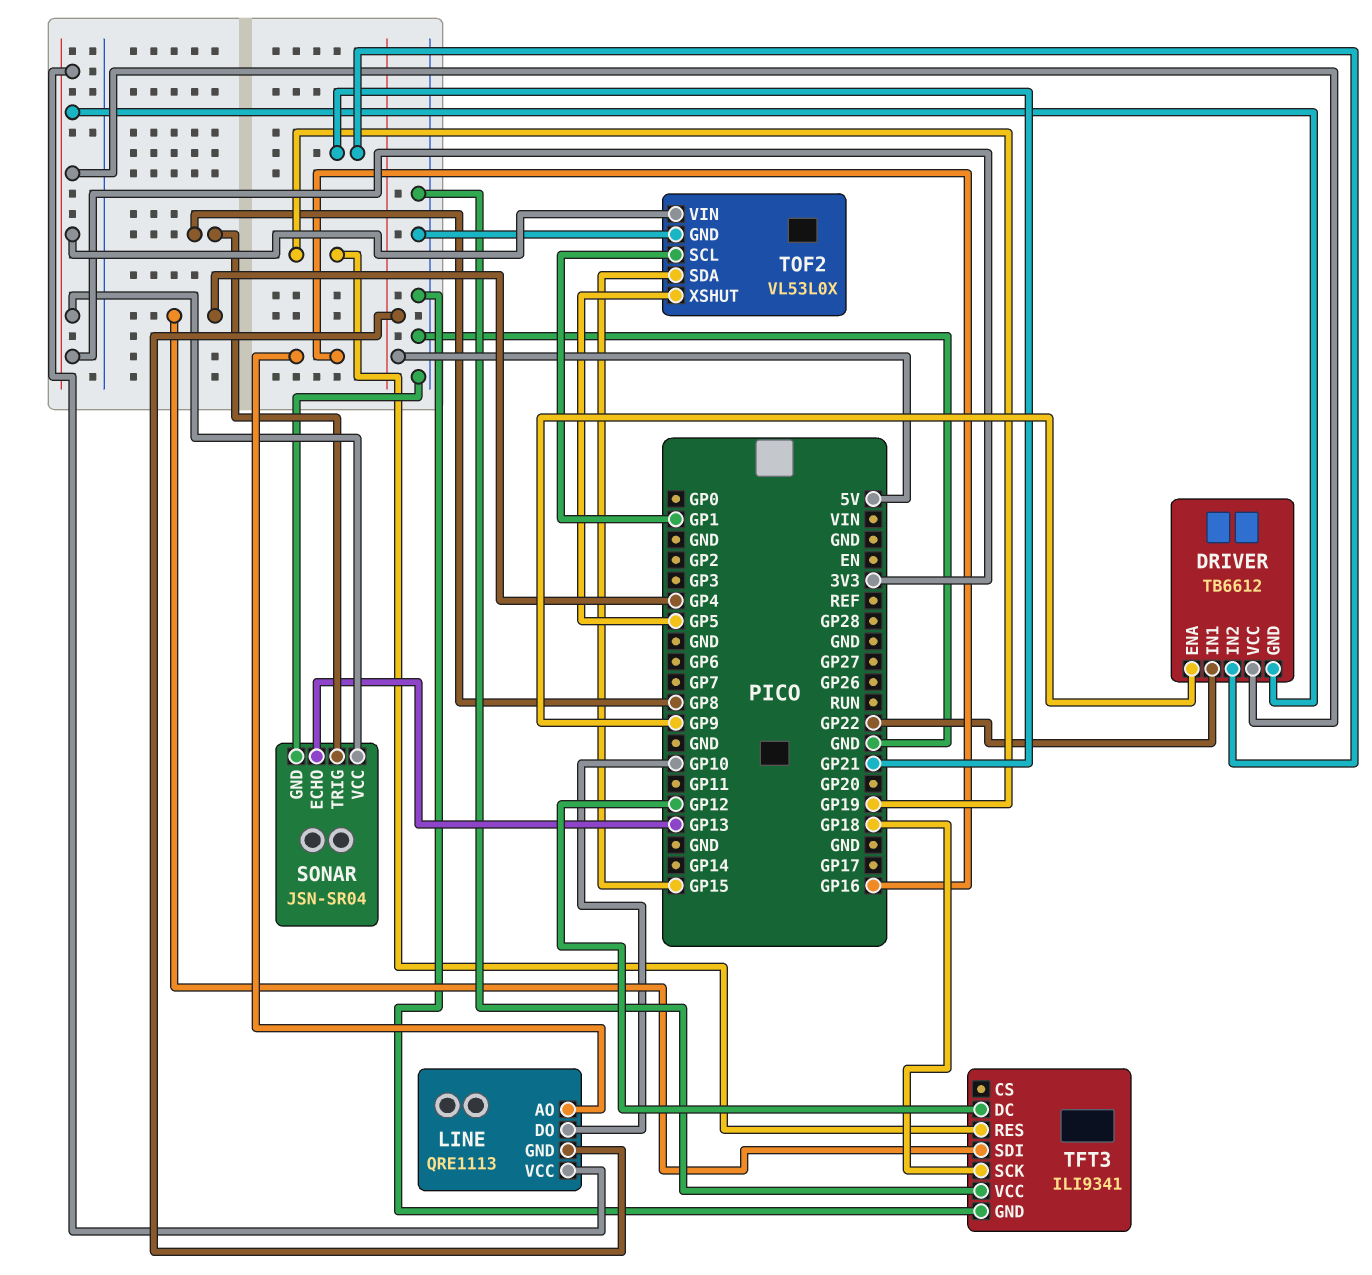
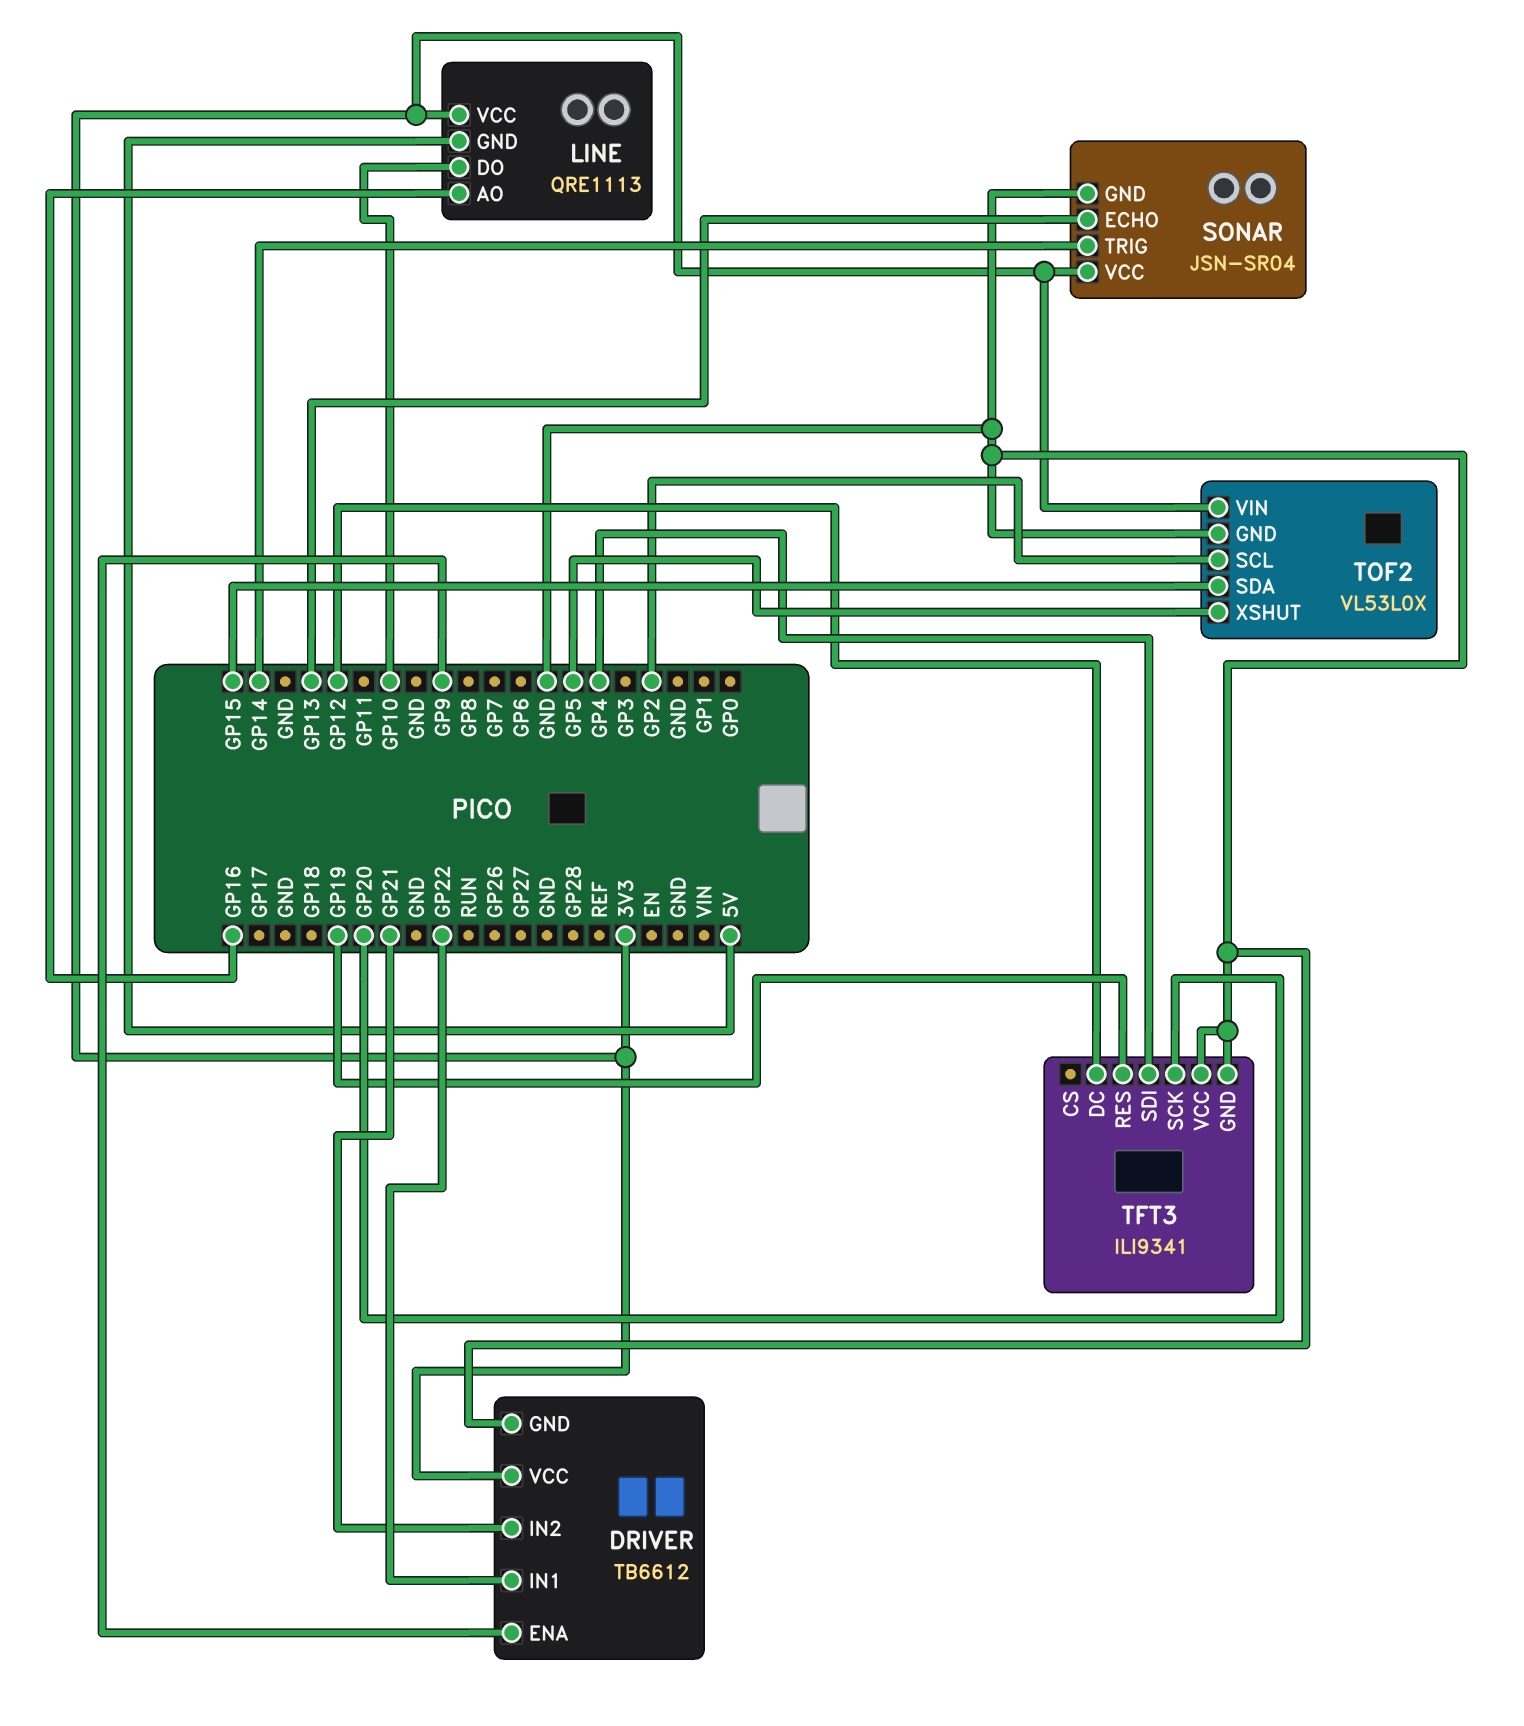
DRIVER pin GND: 3V3 -> GND
SONAR pin TRIG: GP8 -> GP14
TFT3 pin SCK: GP18 -> GP20
TOF2 pin SCL: GP1 -> GP2

